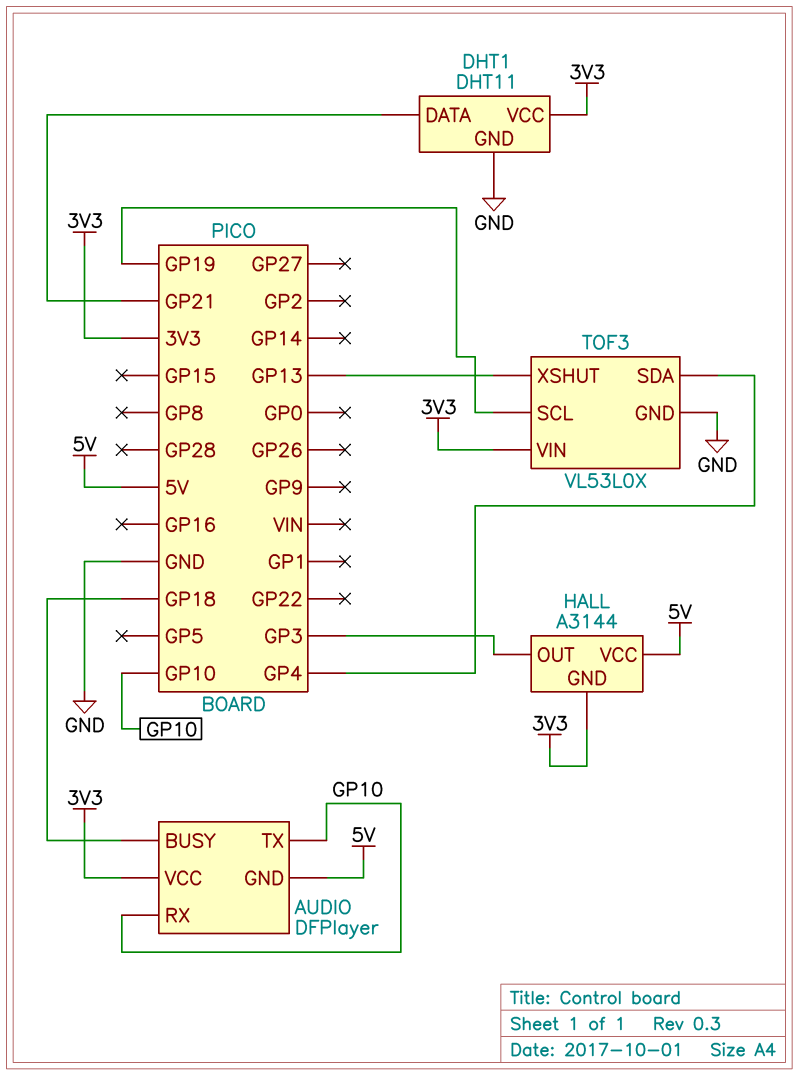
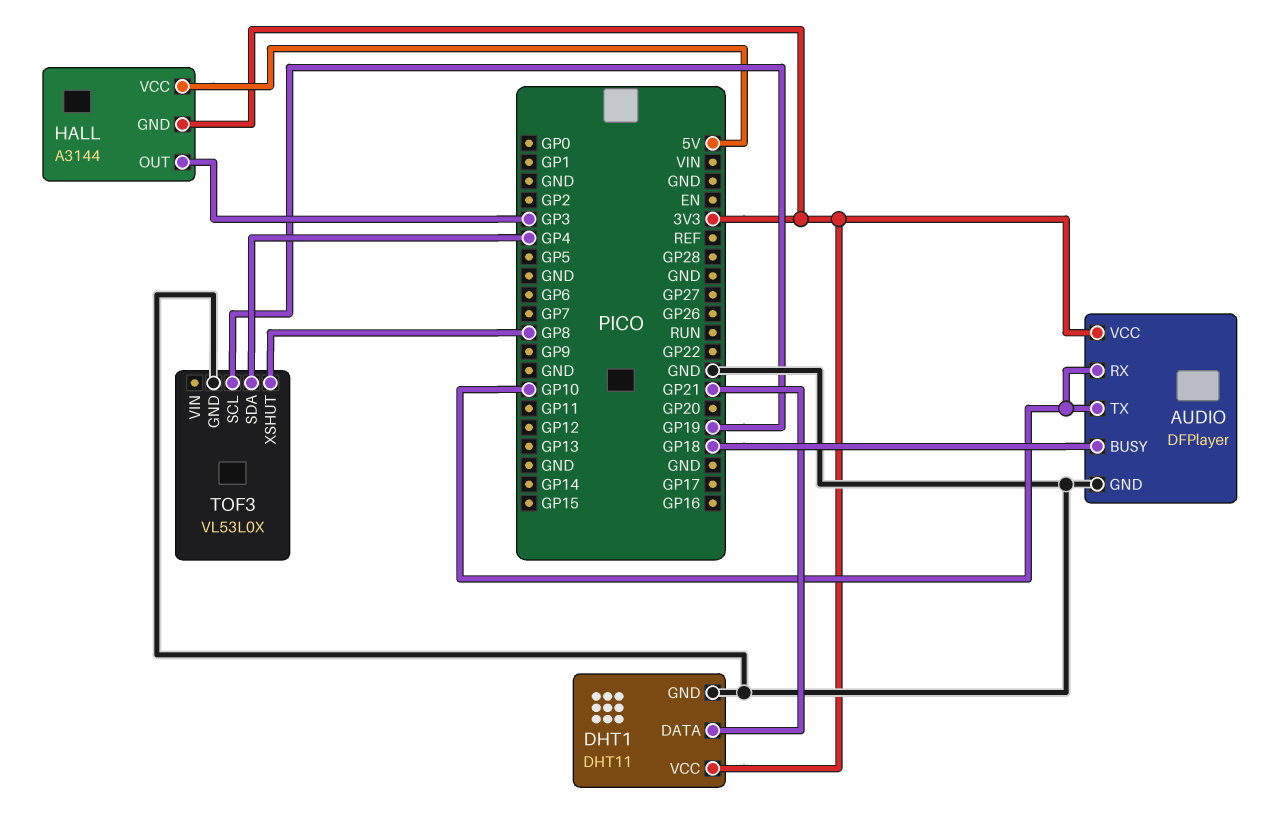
AUDIO pin GND: 5V -> GND
TOF3 pin VIN: 3V3 -> none
TOF3 pin XSHUT: GP13 -> GP8

